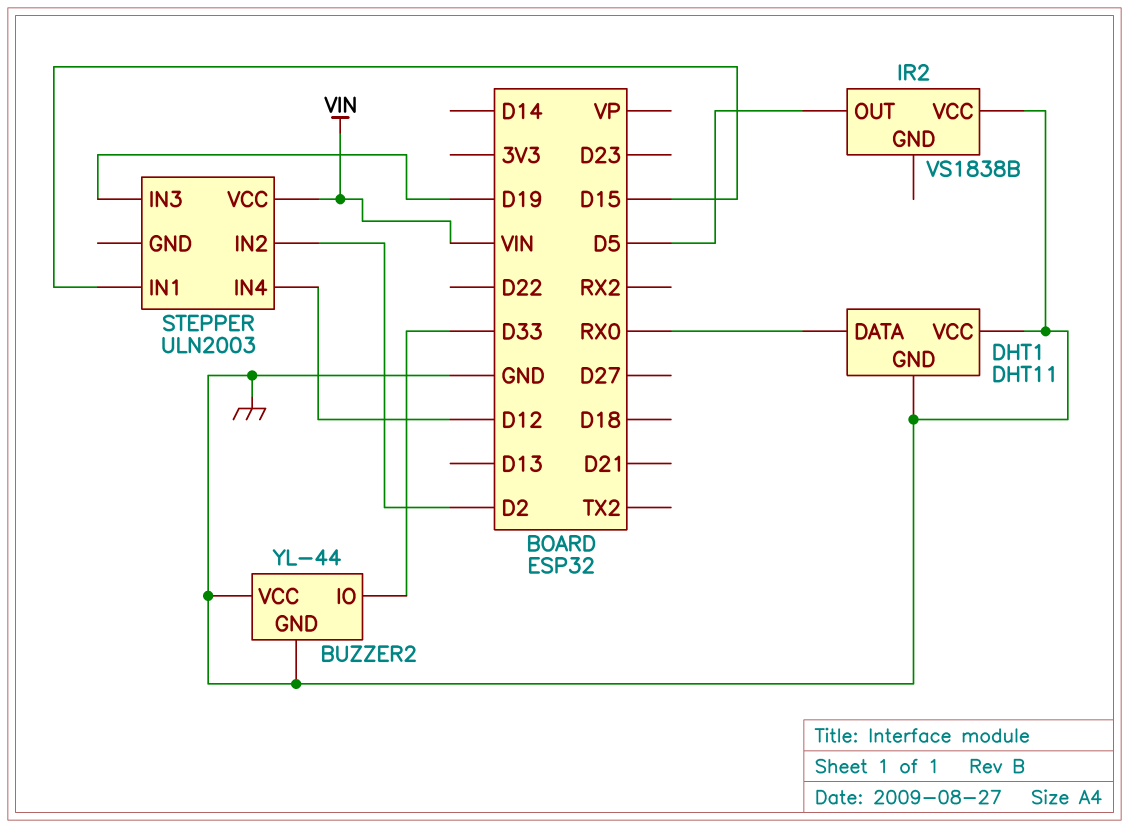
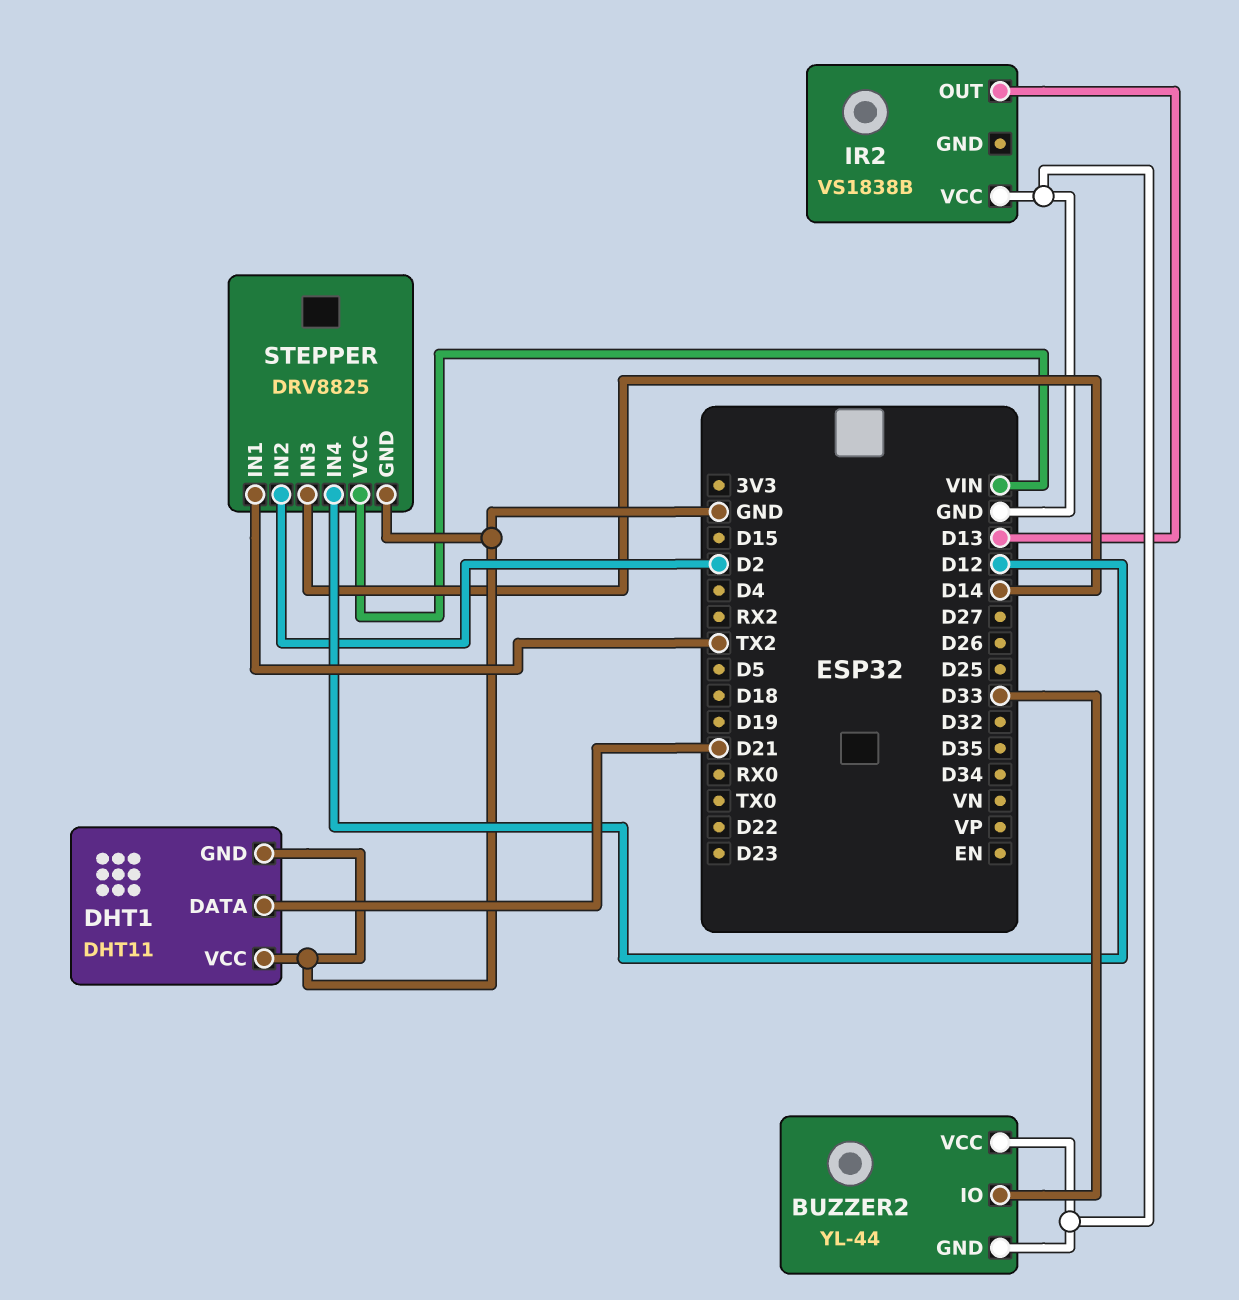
DHT1 pin DATA: RX0 -> D21
IR2 pin OUT: D5 -> D13
STEPPER: ULN2003 -> DRV8825
STEPPER pin GND: none -> GND
STEPPER pin IN1: D15 -> TX2
STEPPER pin IN3: D19 -> D14

